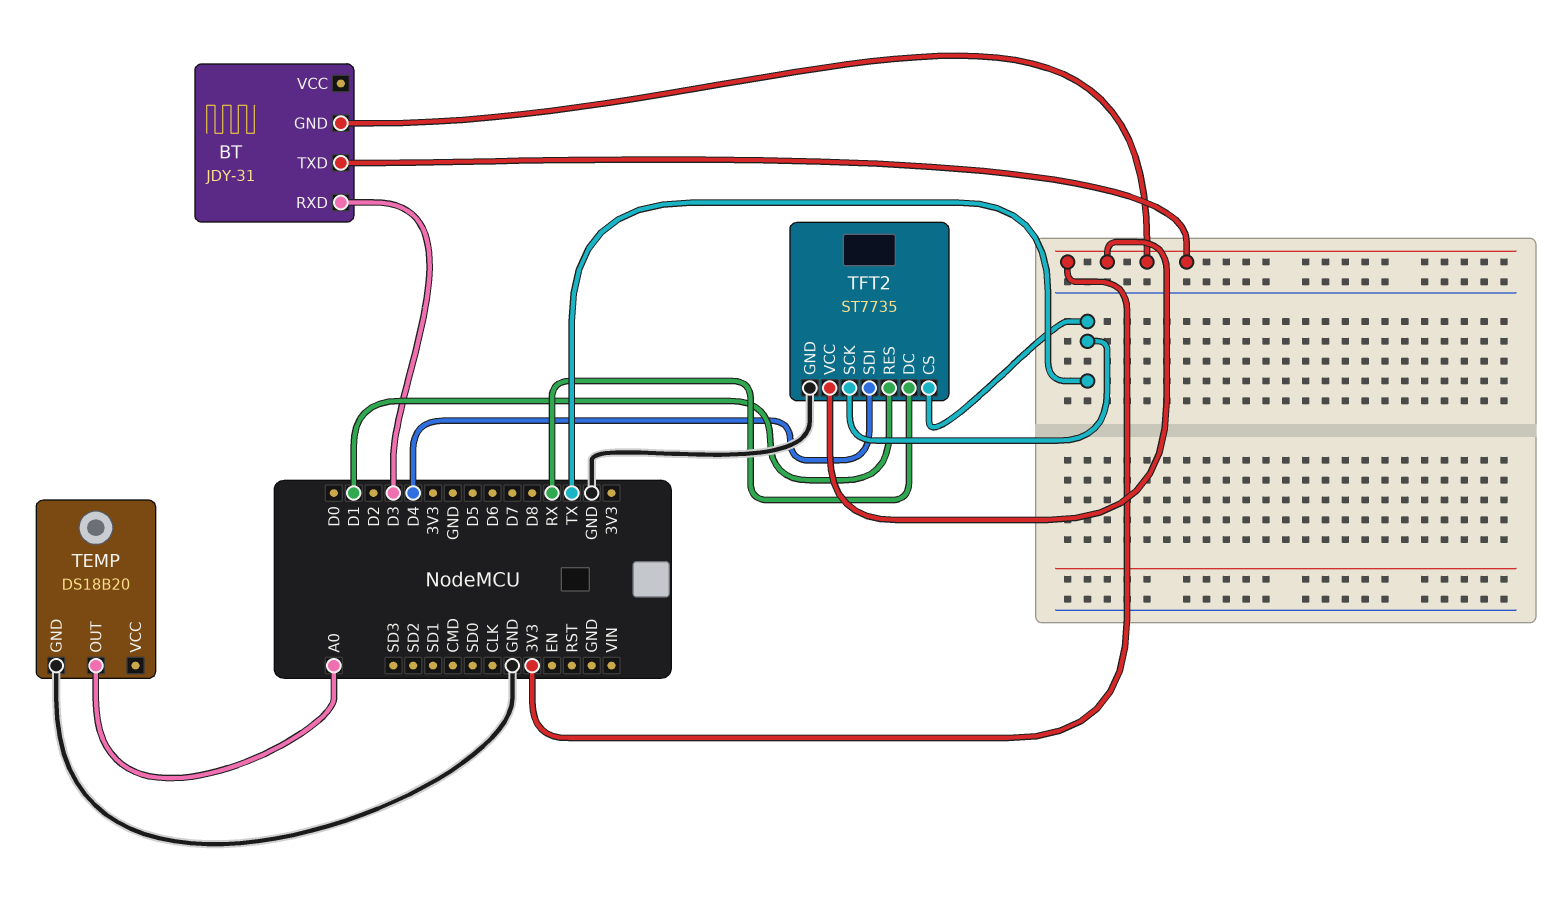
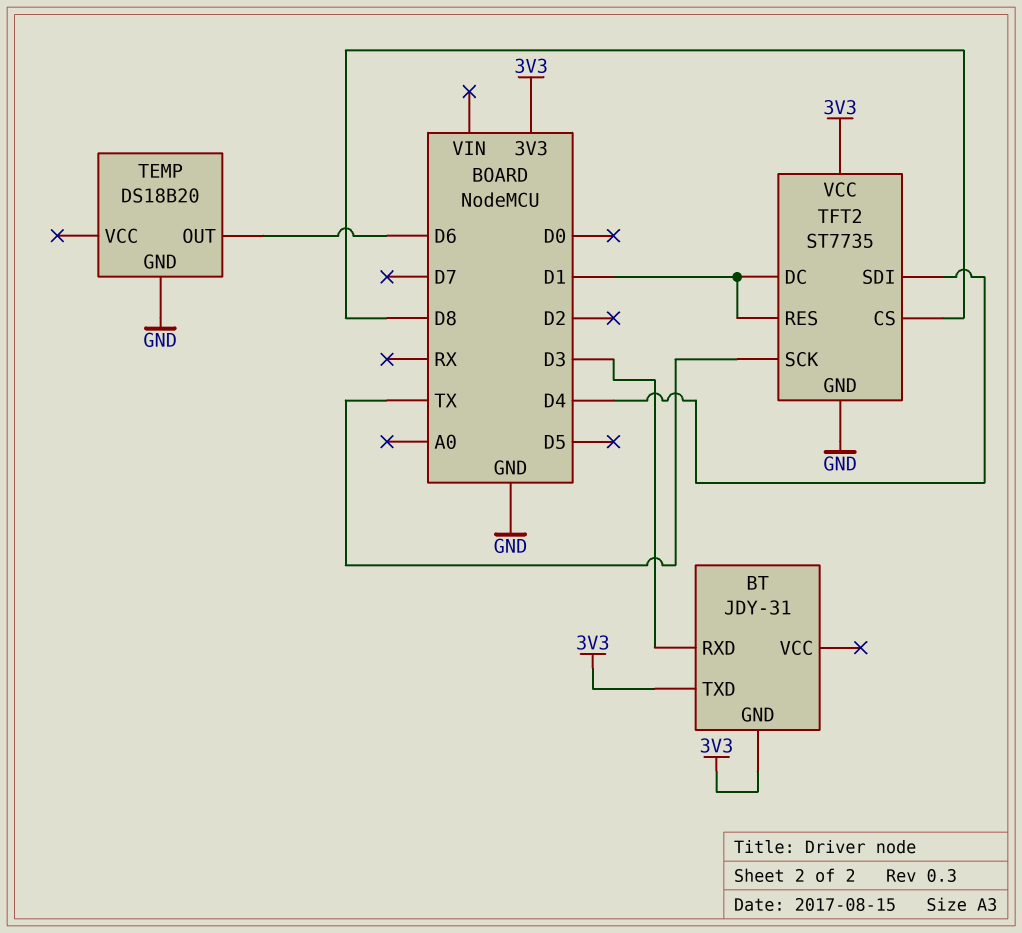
TEMP pin OUT: A0 -> D6
TFT2 pin CS: TX -> D8
TFT2 pin DC: RX -> D1

